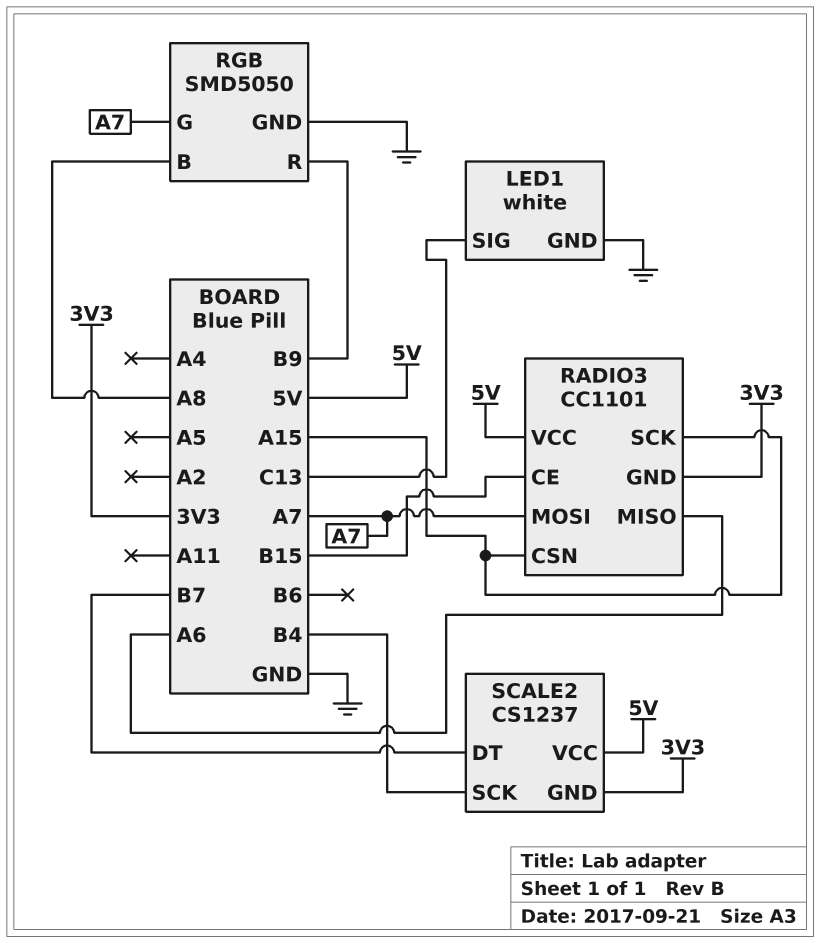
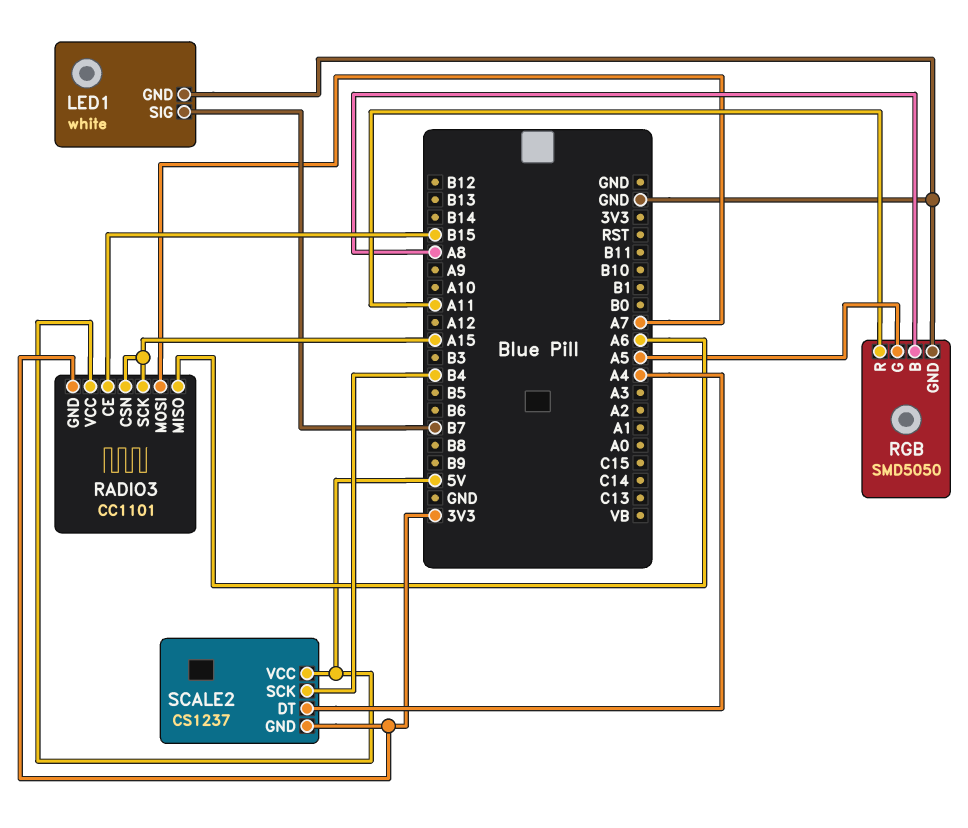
LED1 pin SIG: C13 -> B7
RGB pin G: A7 -> A5
RGB pin R: B9 -> A11
SCALE2 pin DT: B7 -> A4

